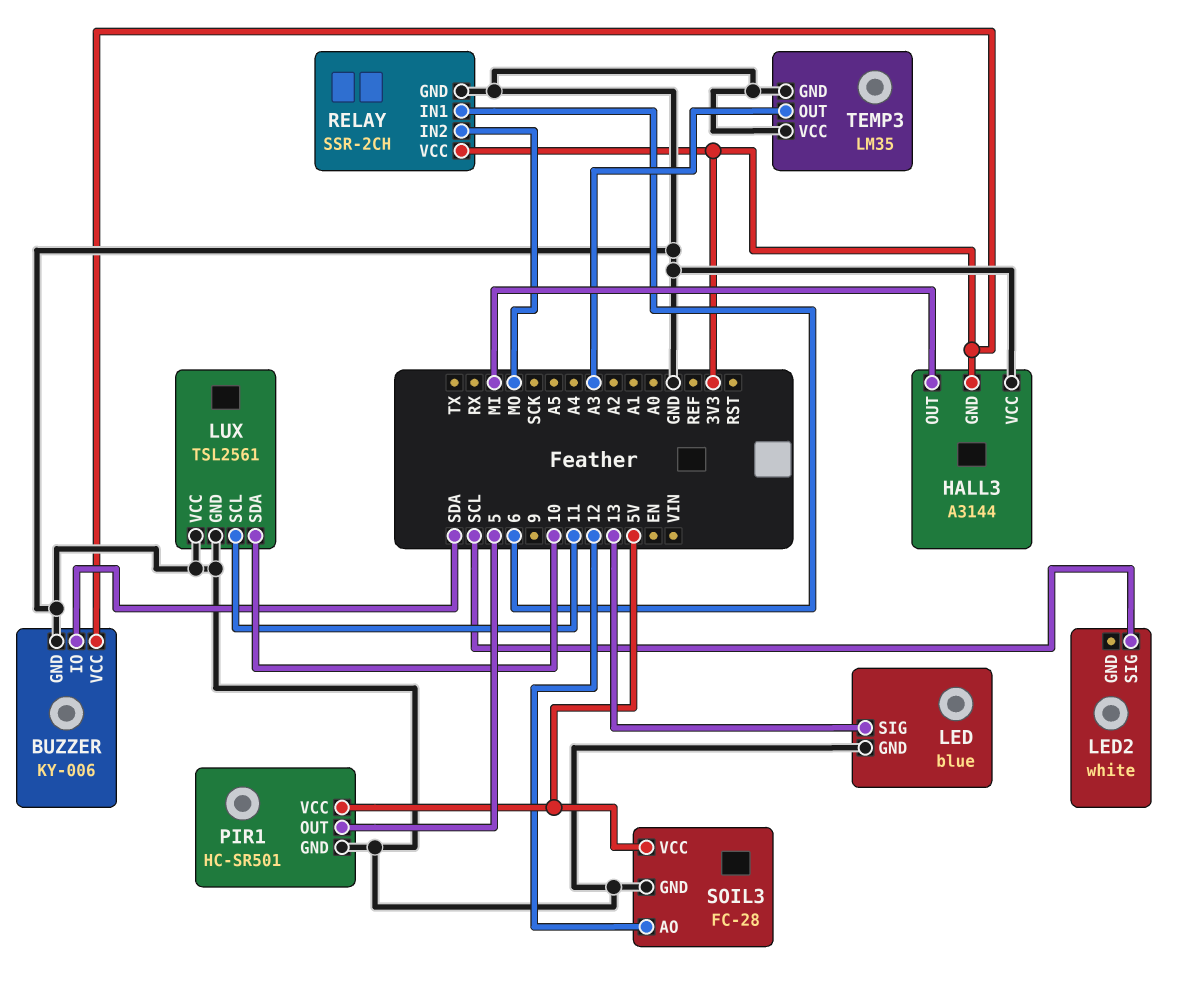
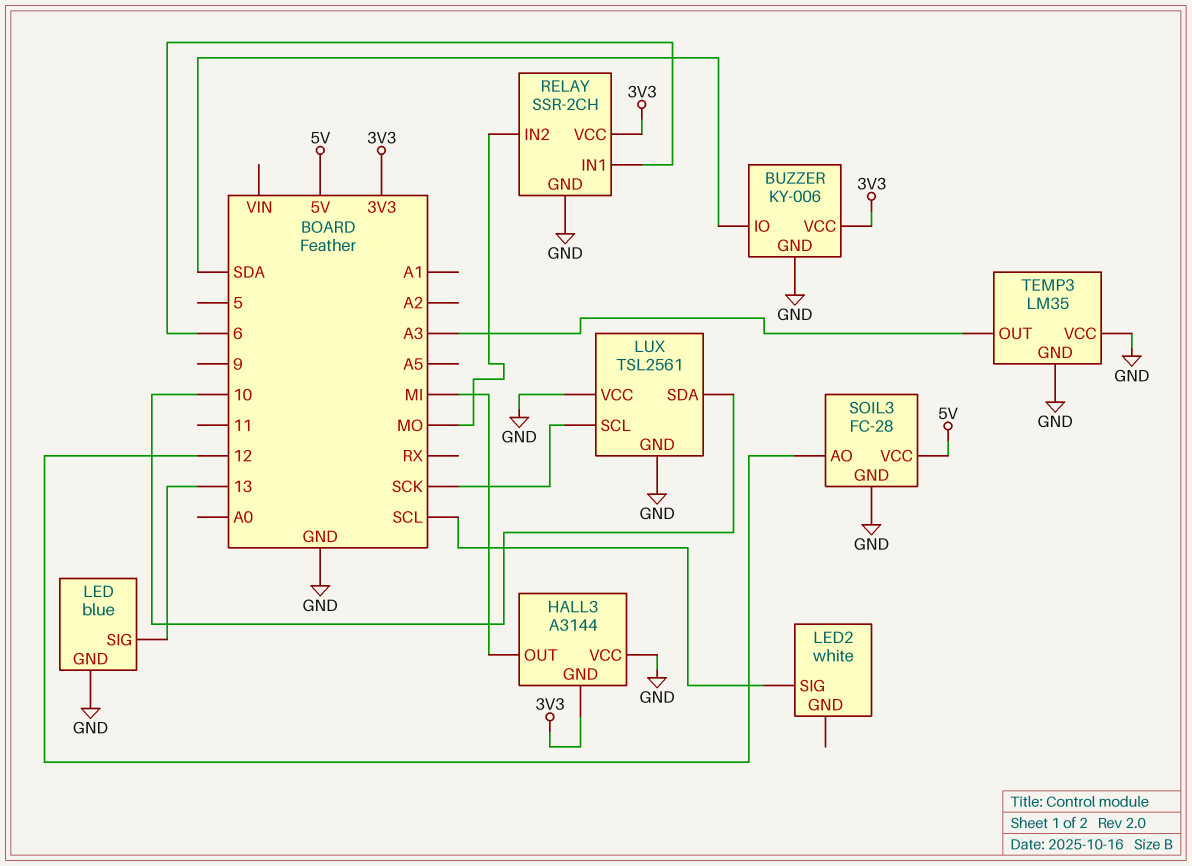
LUX pin SCL: 11 -> SCK
PIR1: HC-SR501 -> none
PIR1 pin GND: GND -> none
PIR1 pin OUT: 5 -> none
PIR1 pin VCC: 5V -> none

